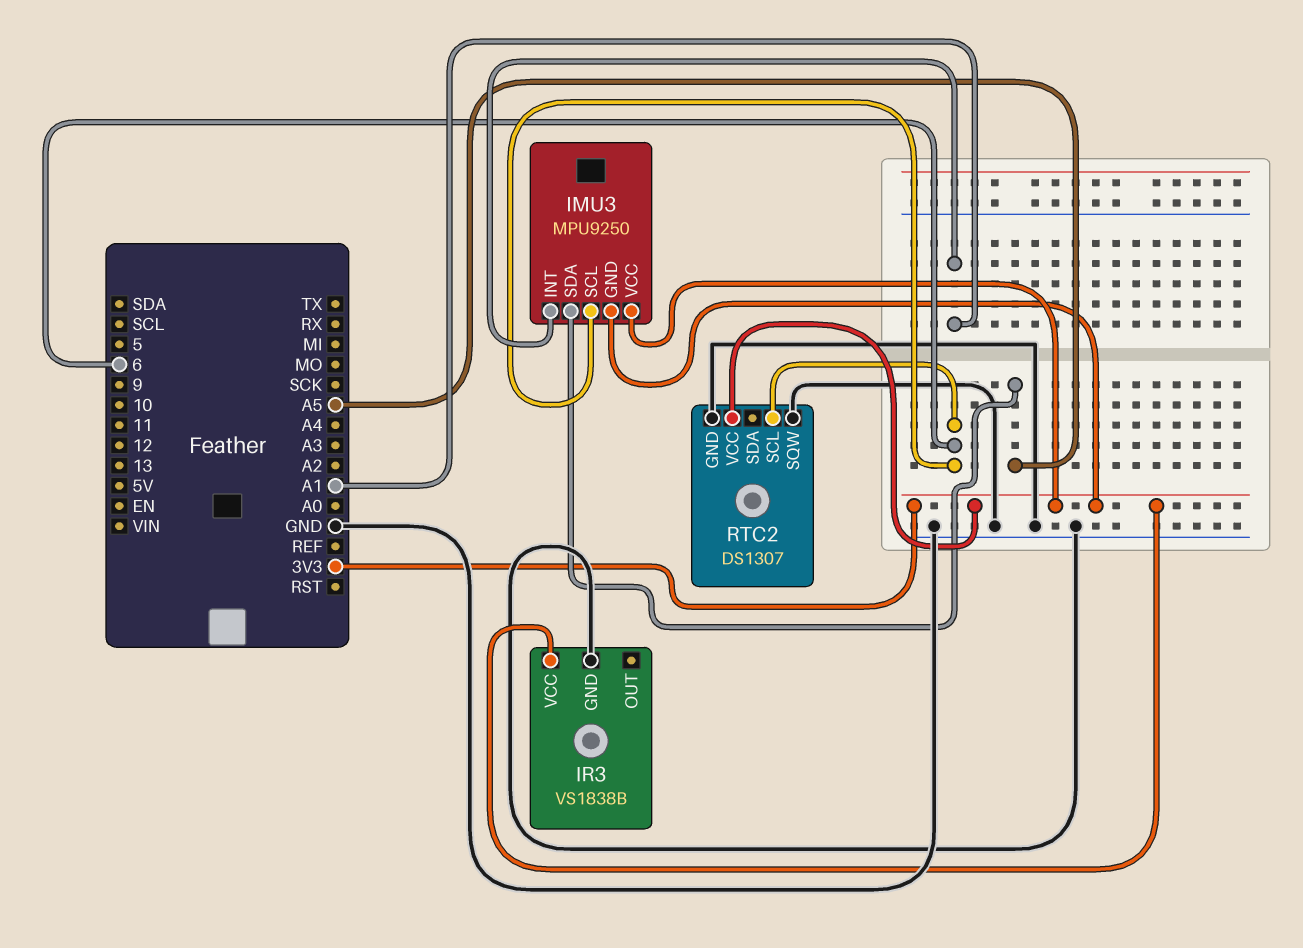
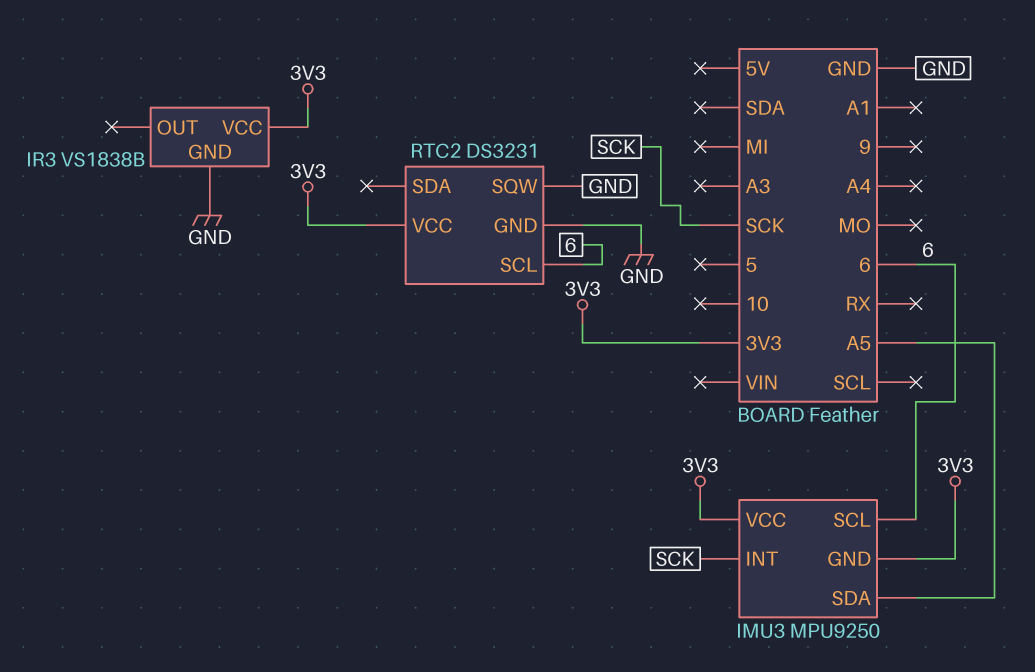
IMU3 pin INT: A1 -> SCK
RTC2: DS1307 -> DS3231

